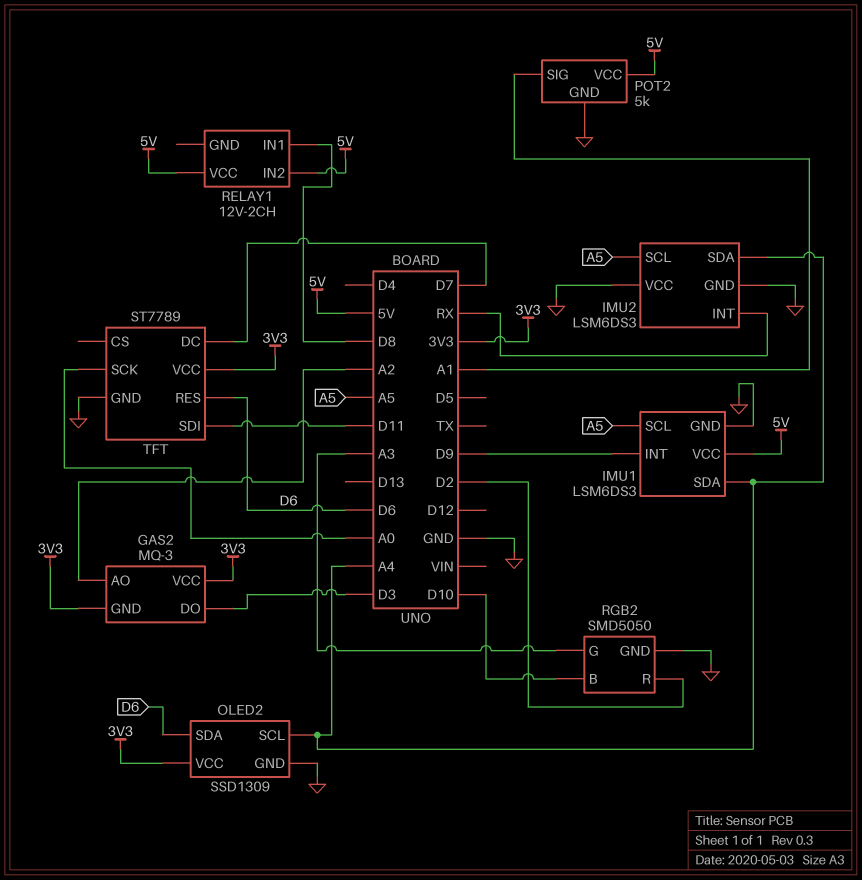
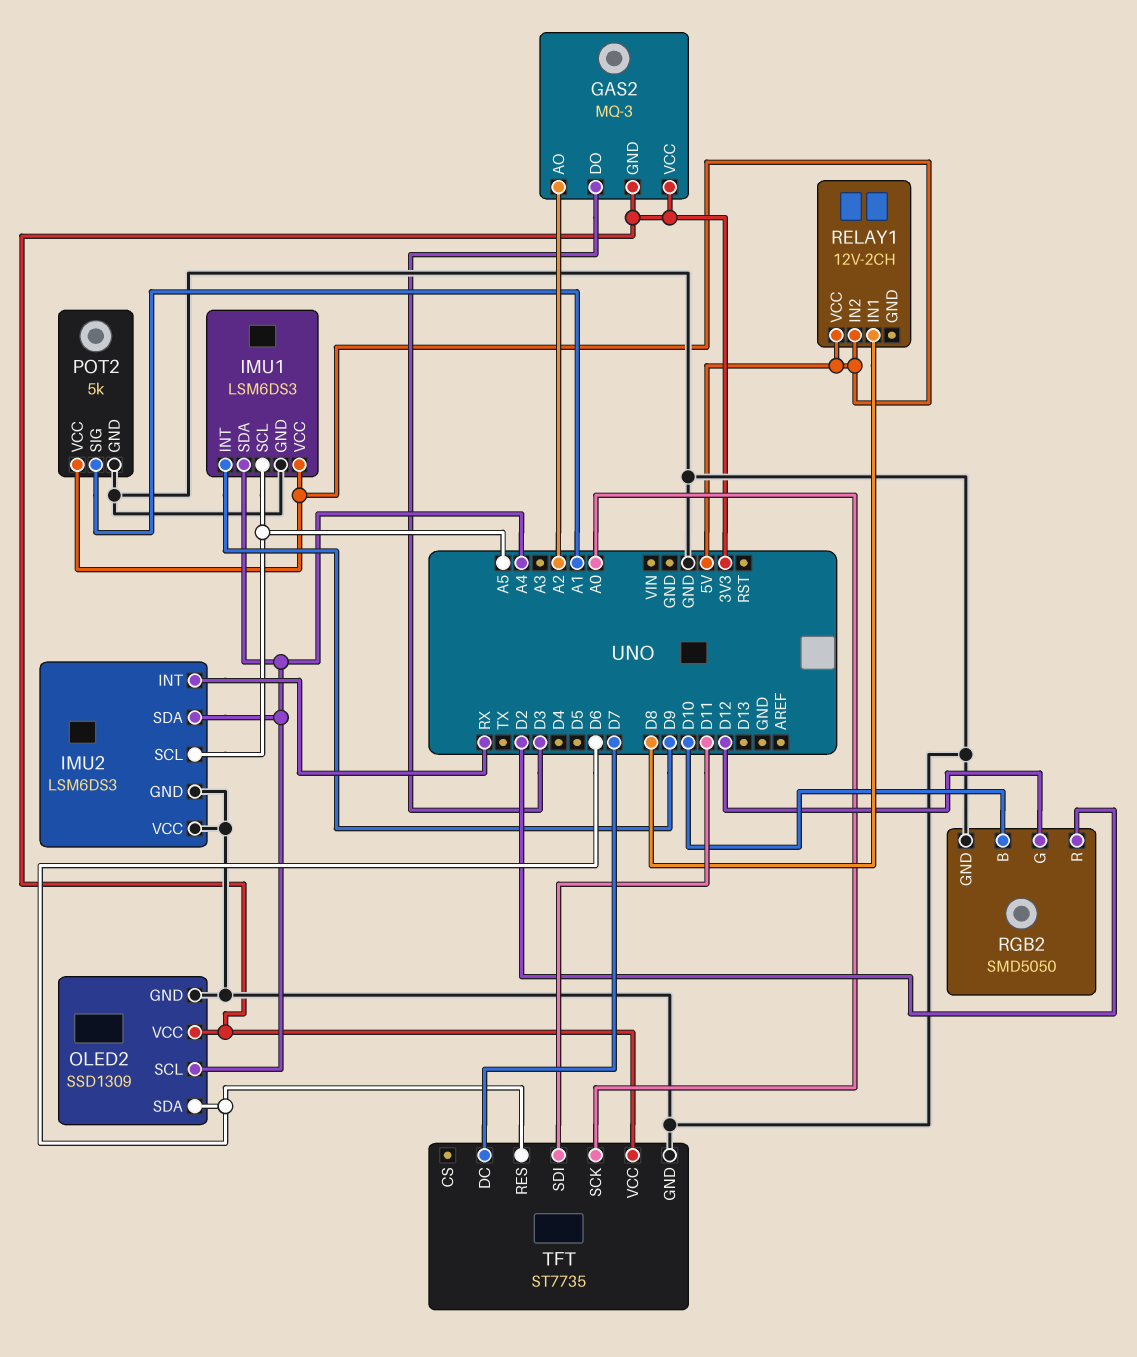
RGB2 pin G: A3 -> D12
TFT: ST7789 -> ST7735

